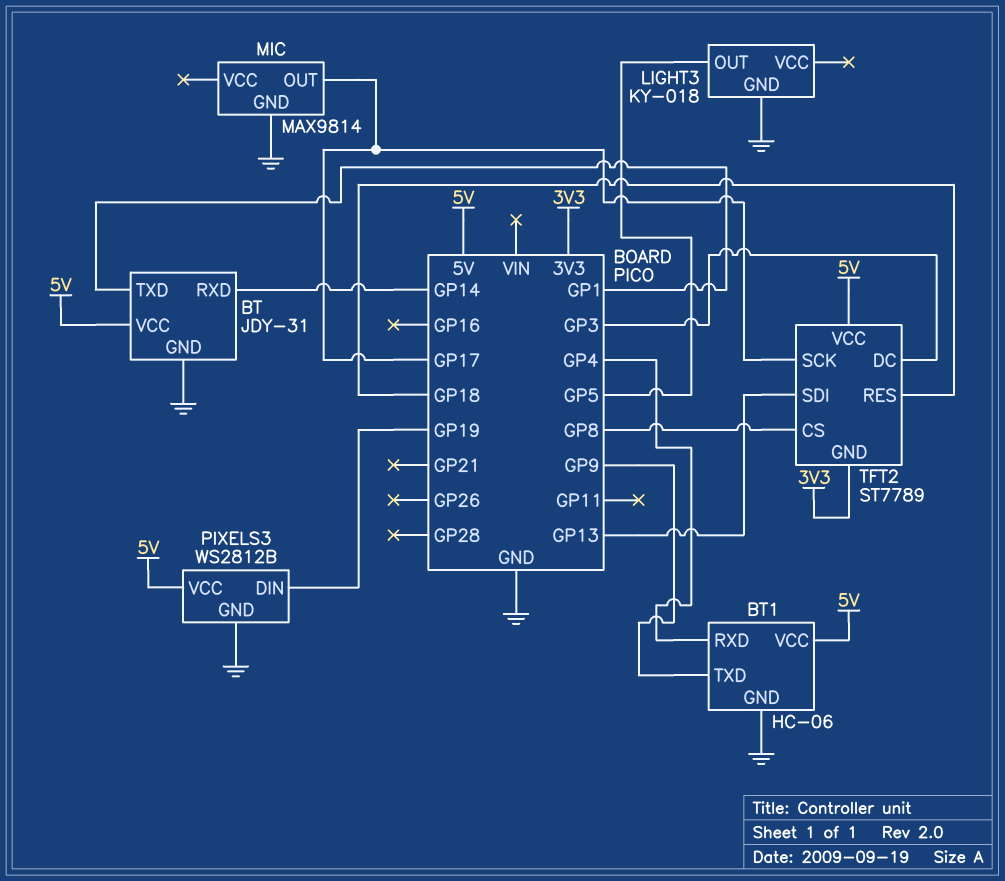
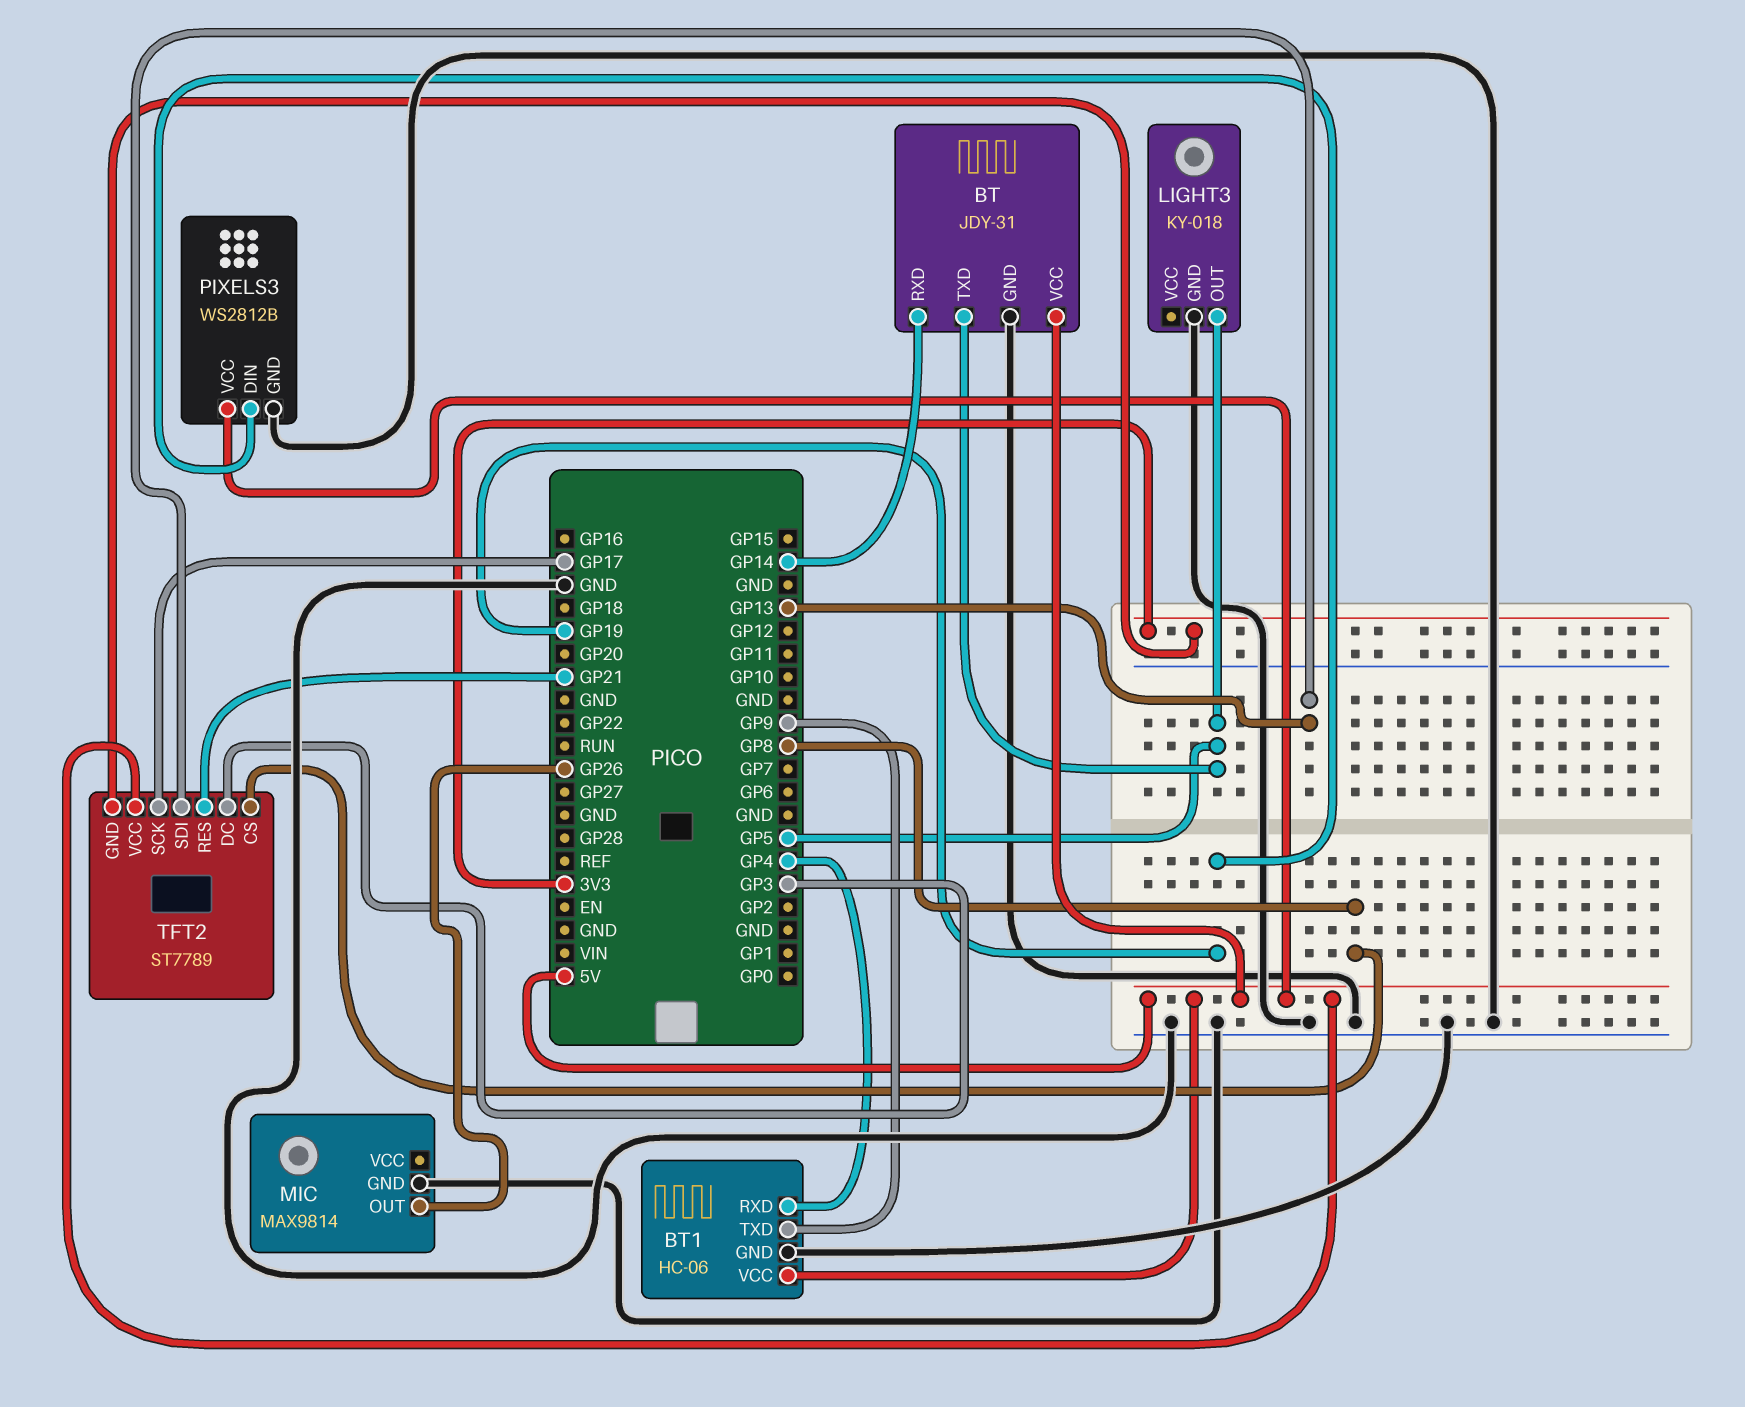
BT pin TXD: GP1 -> GP5
MIC pin OUT: GP17 -> GP26
TFT2 pin RES: GP18 -> GP21

